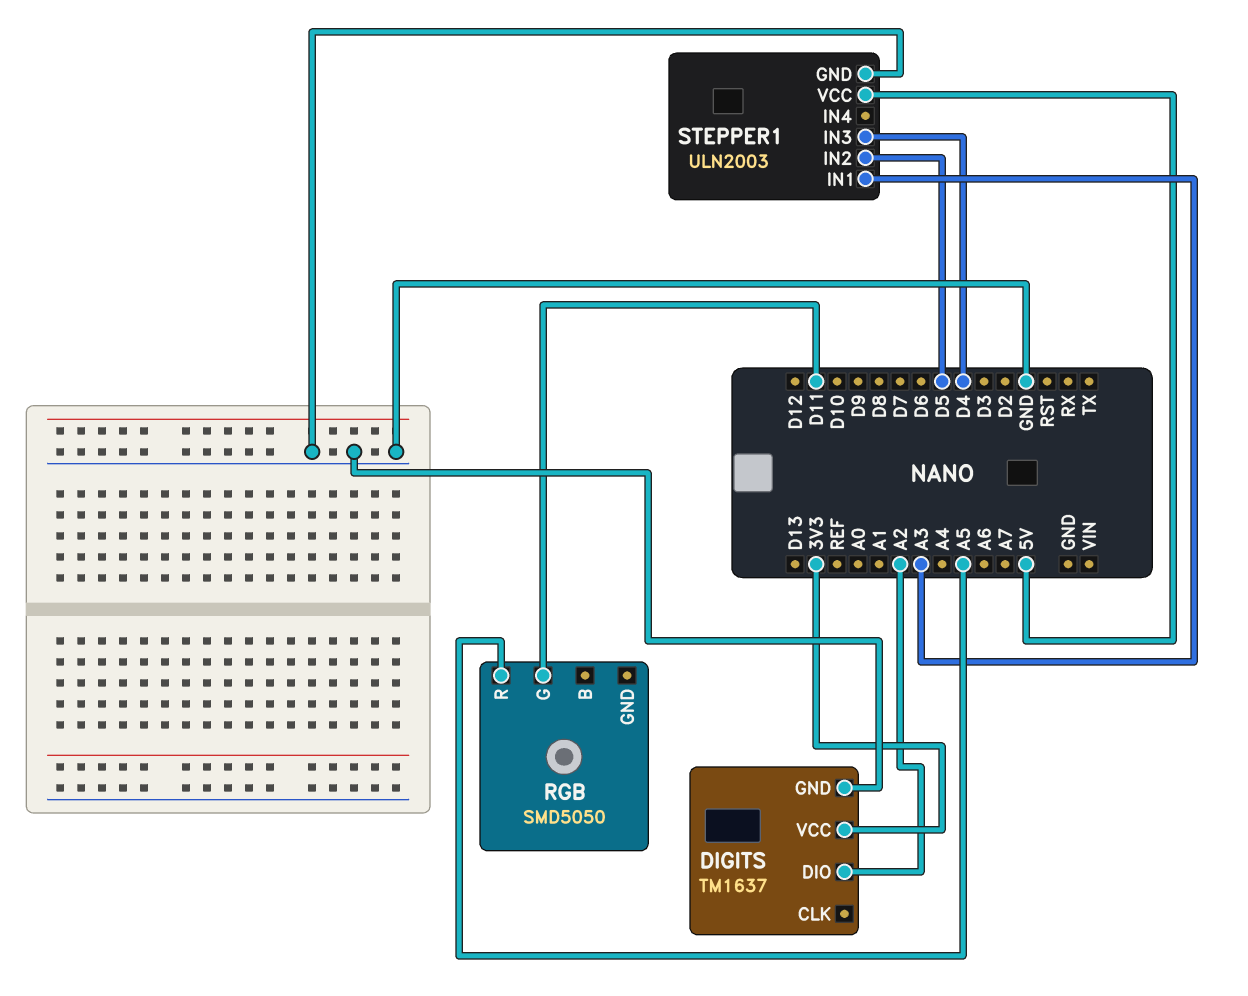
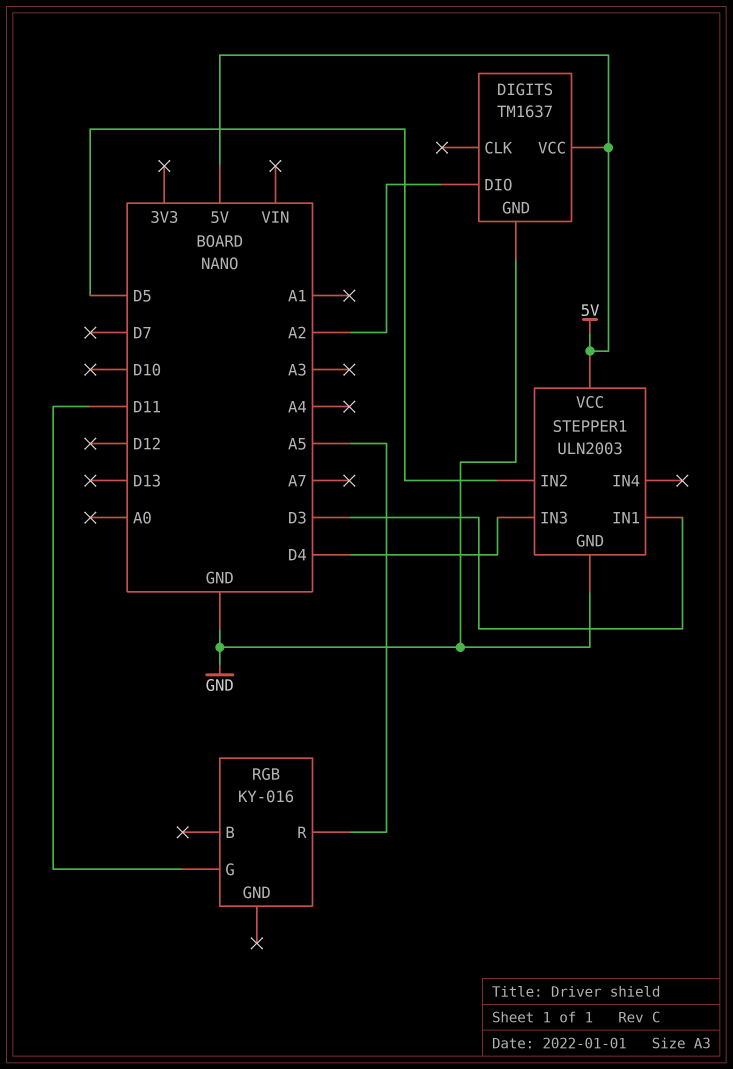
DIGITS pin VCC: 3V3 -> 5V
RGB: SMD5050 -> KY-016
STEPPER1 pin IN1: A3 -> D3

